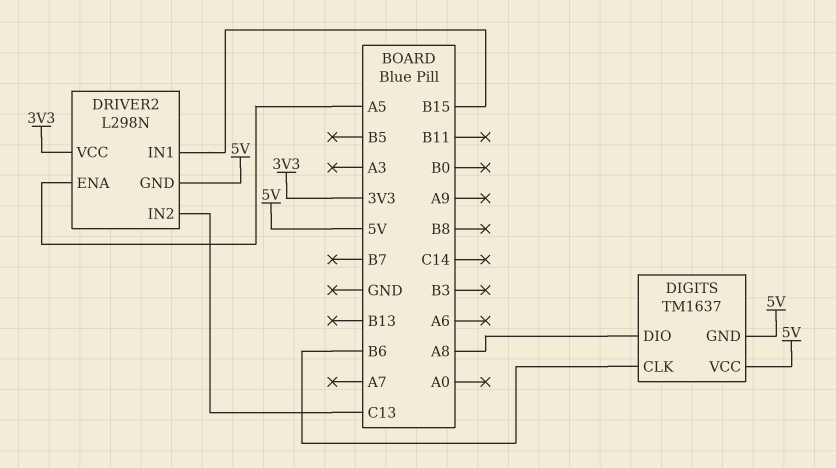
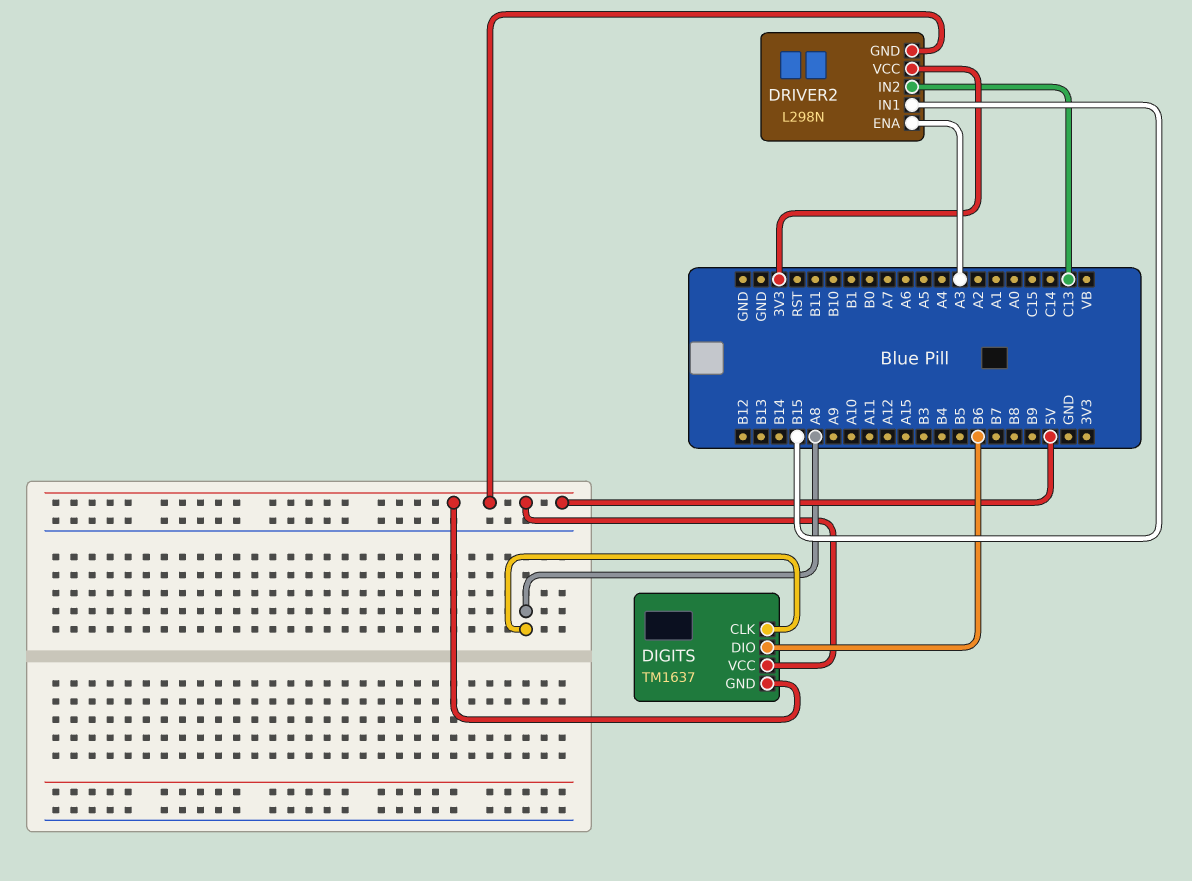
DIGITS pin CLK: B6 -> A8
DIGITS pin DIO: A8 -> B6
DRIVER2 pin ENA: A5 -> A3

